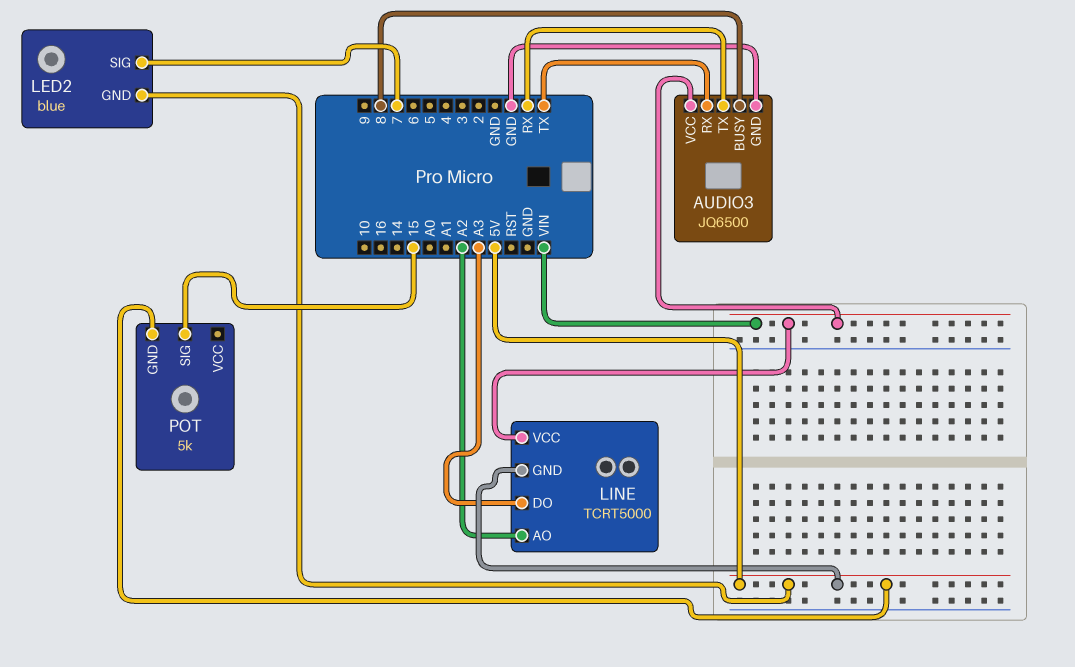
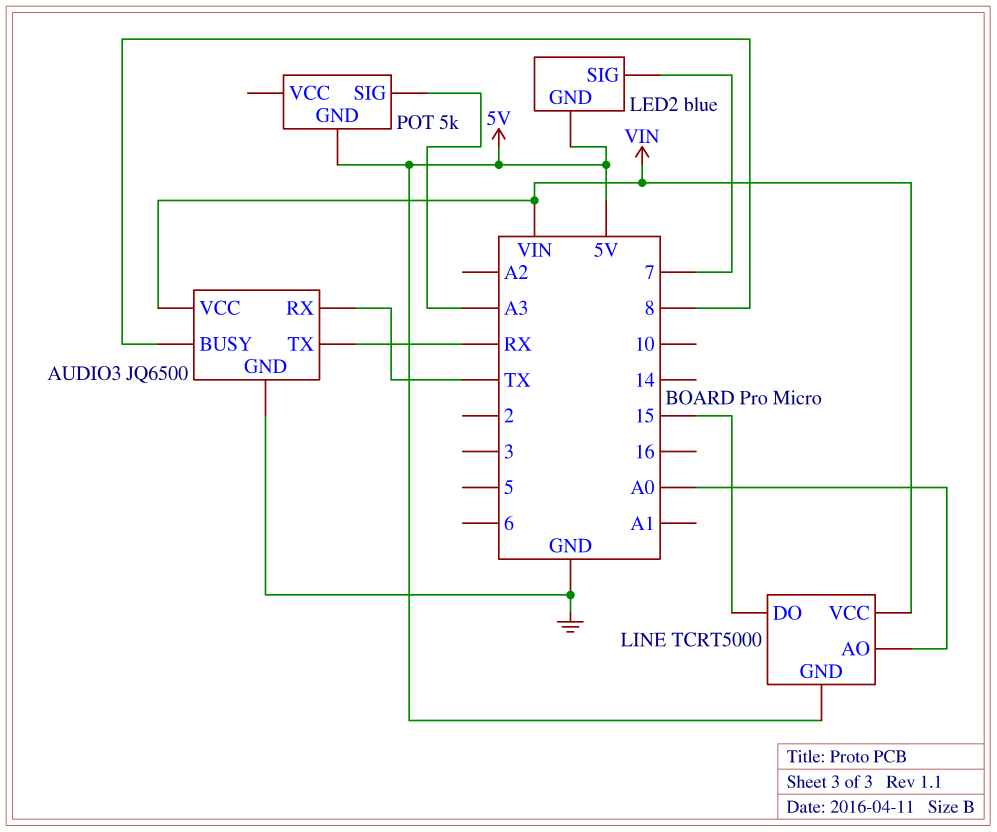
LINE pin AO: A2 -> A0
LINE pin DO: A3 -> 15
POT pin SIG: 15 -> A3

